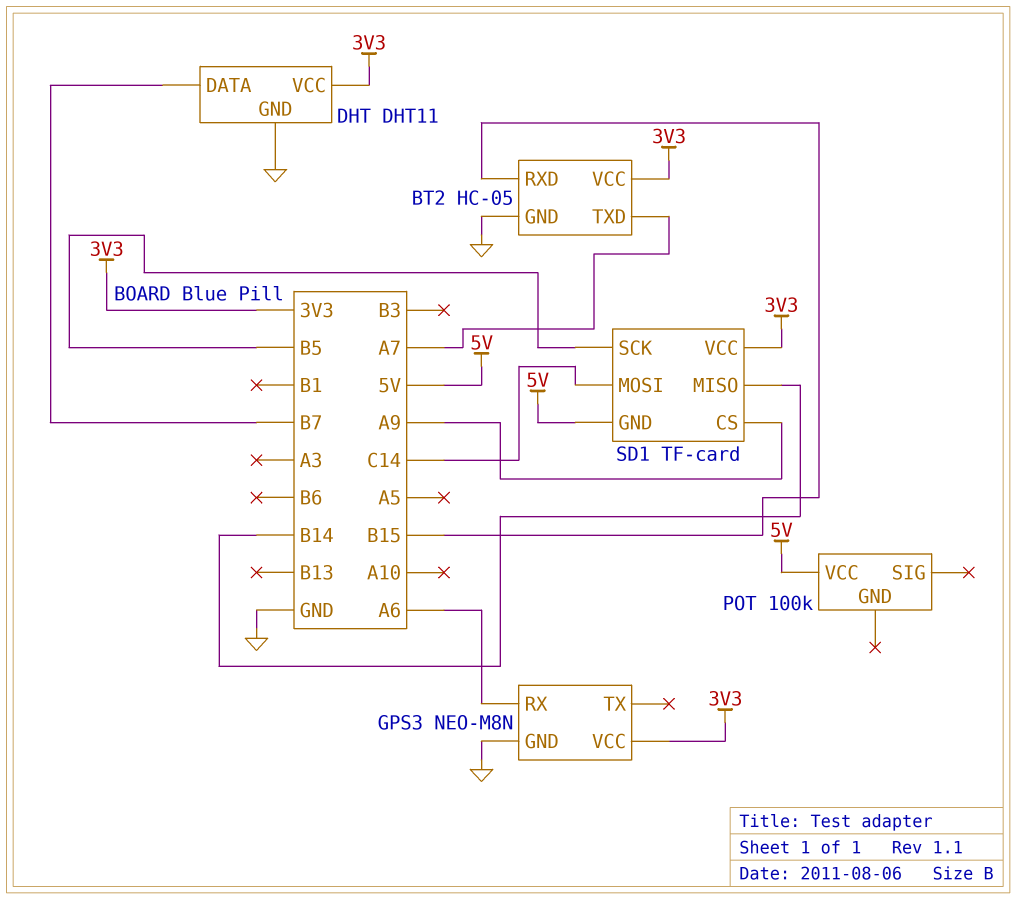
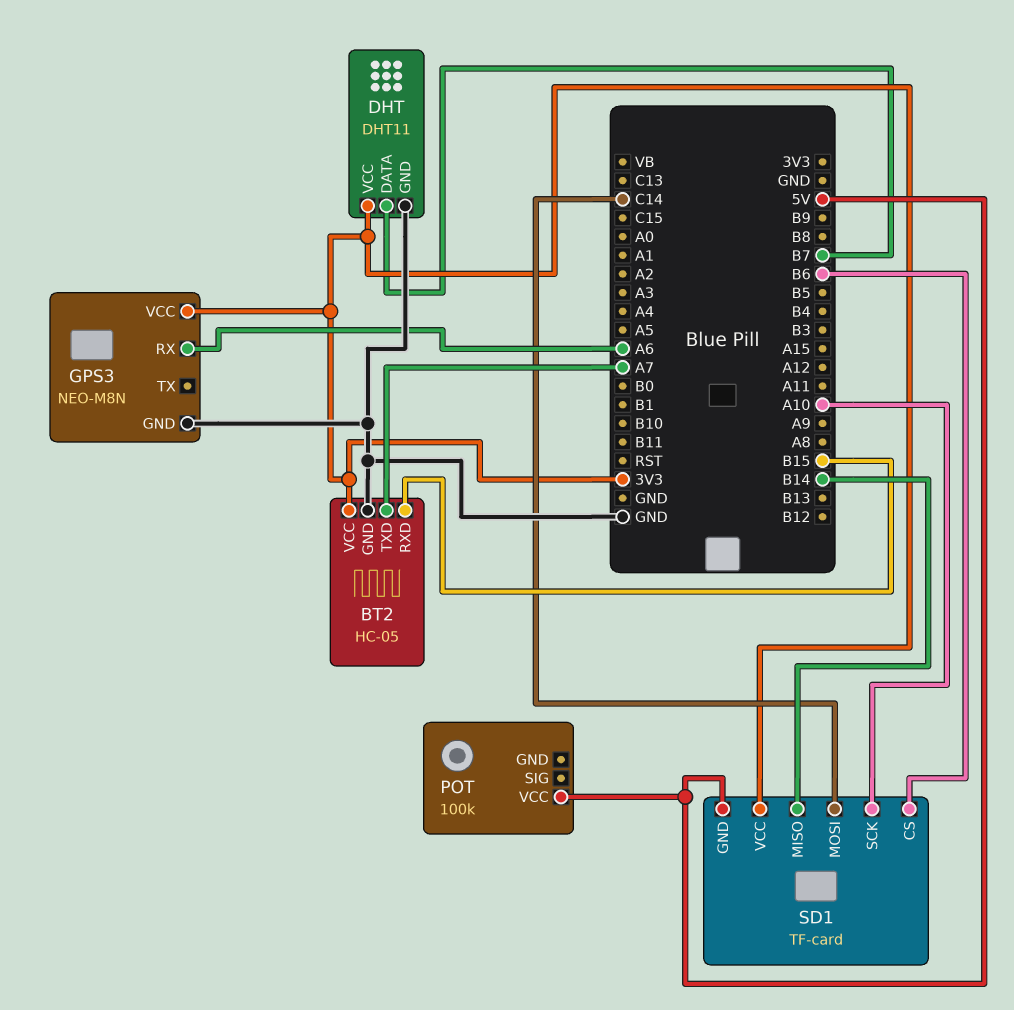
SD1 pin CS: A9 -> B6
SD1 pin SCK: B5 -> A10

